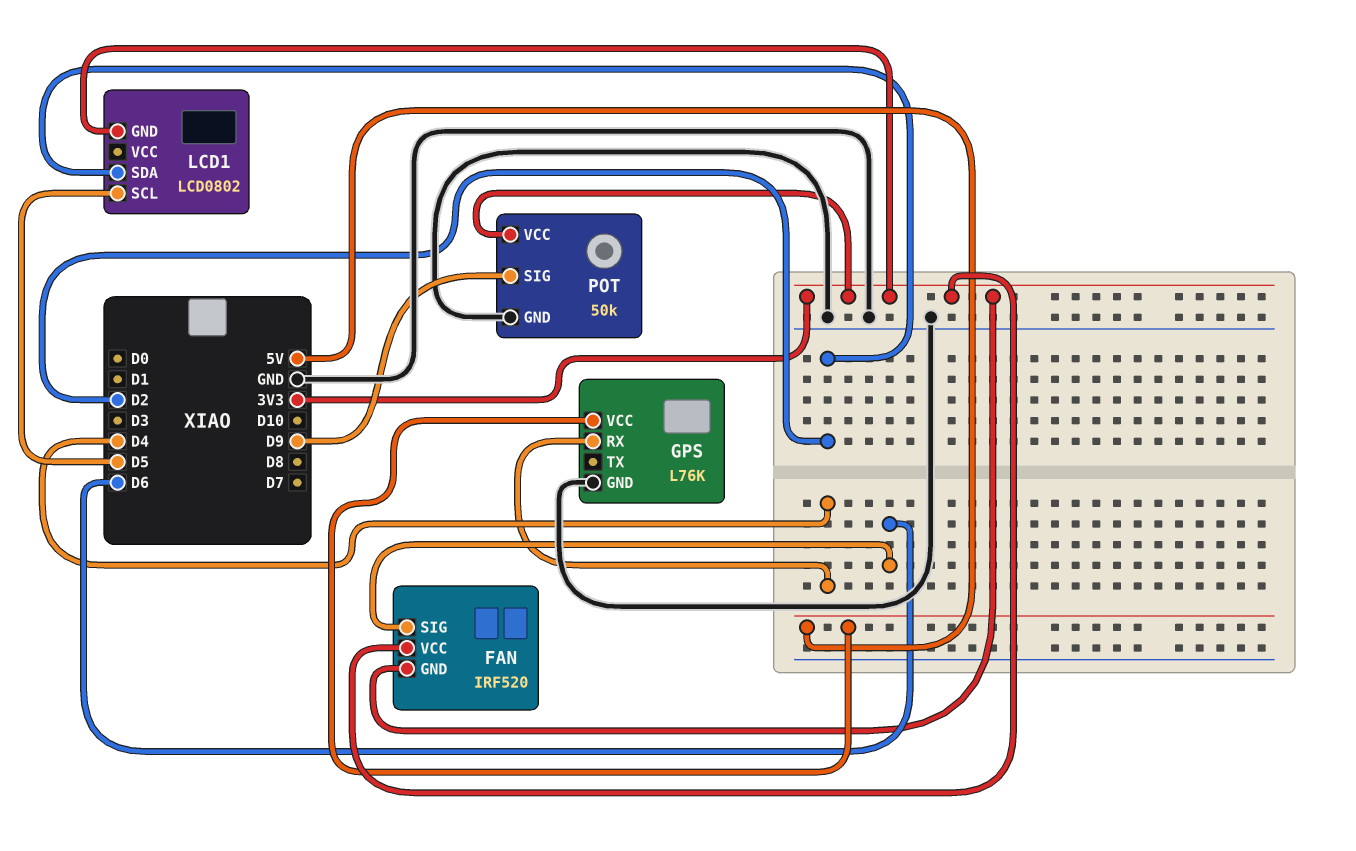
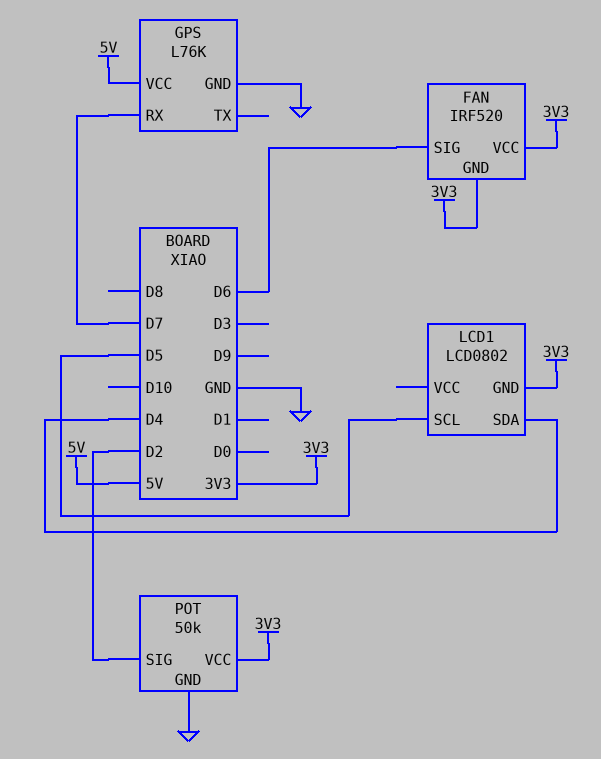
GPS pin RX: D4 -> D7
LCD1 pin SDA: D2 -> D4
POT pin SIG: D9 -> D2

